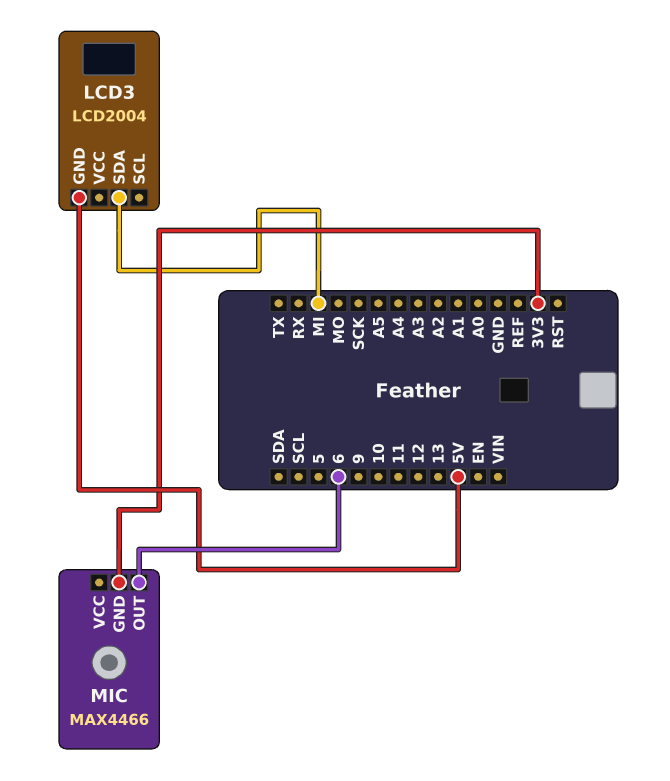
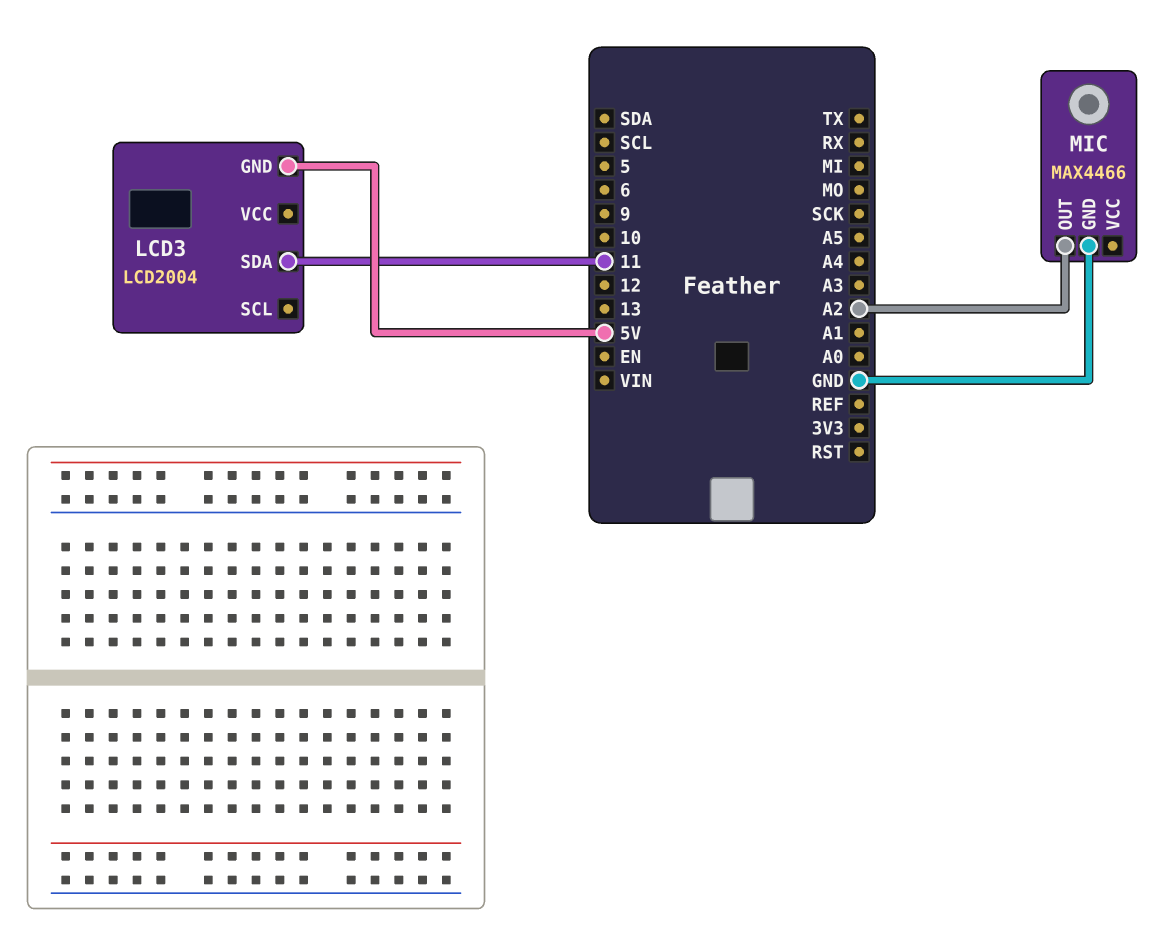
LCD3 pin SDA: MI -> 11
MIC pin GND: 3V3 -> GND
MIC pin OUT: 6 -> A2

